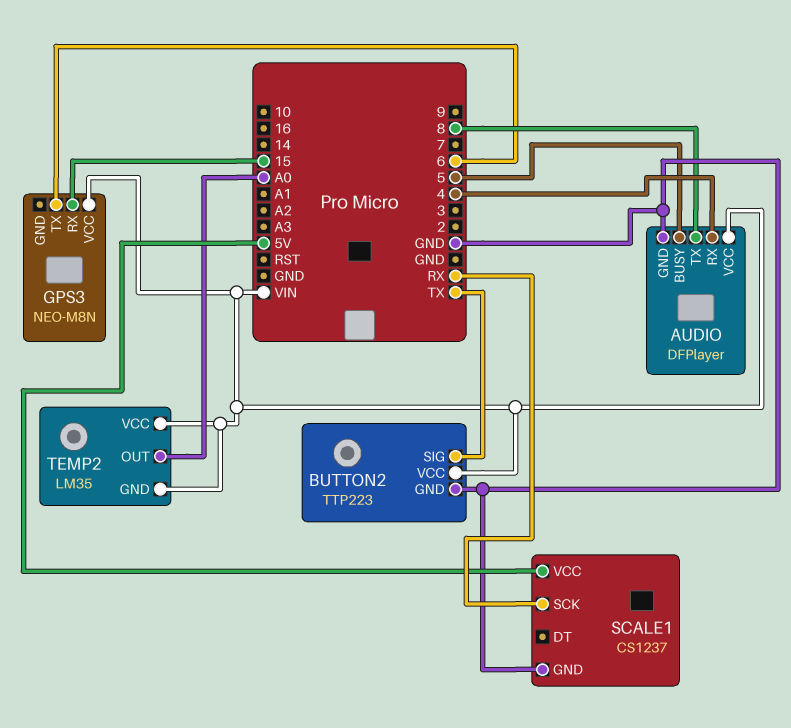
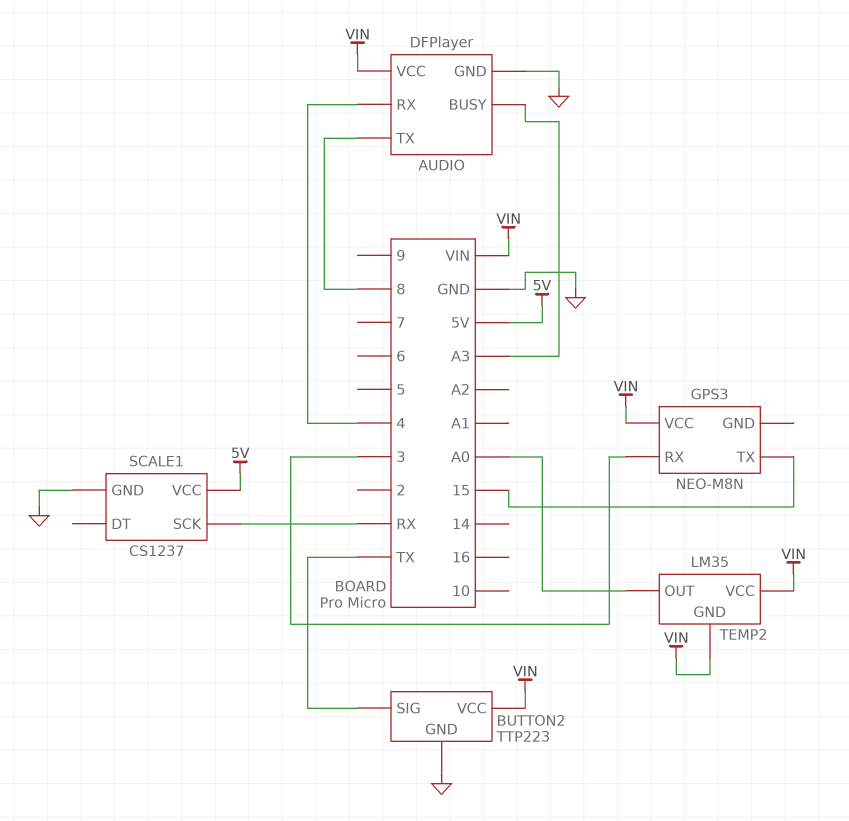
AUDIO pin BUSY: 5 -> A3
GPS3 pin RX: 15 -> 3
GPS3 pin TX: 6 -> 15

